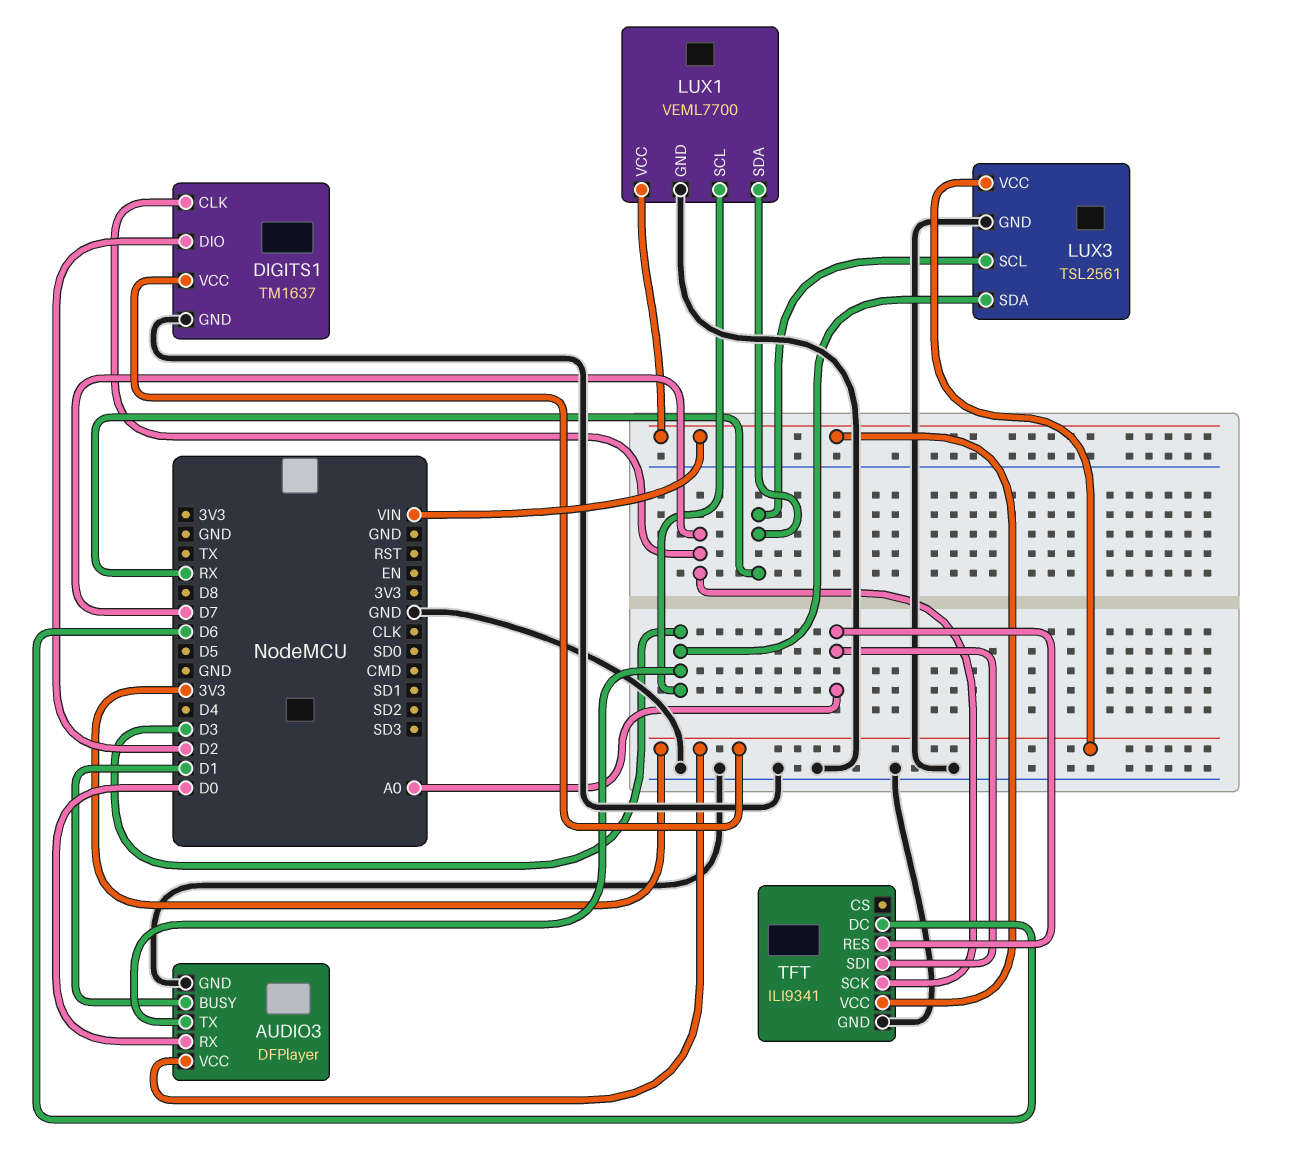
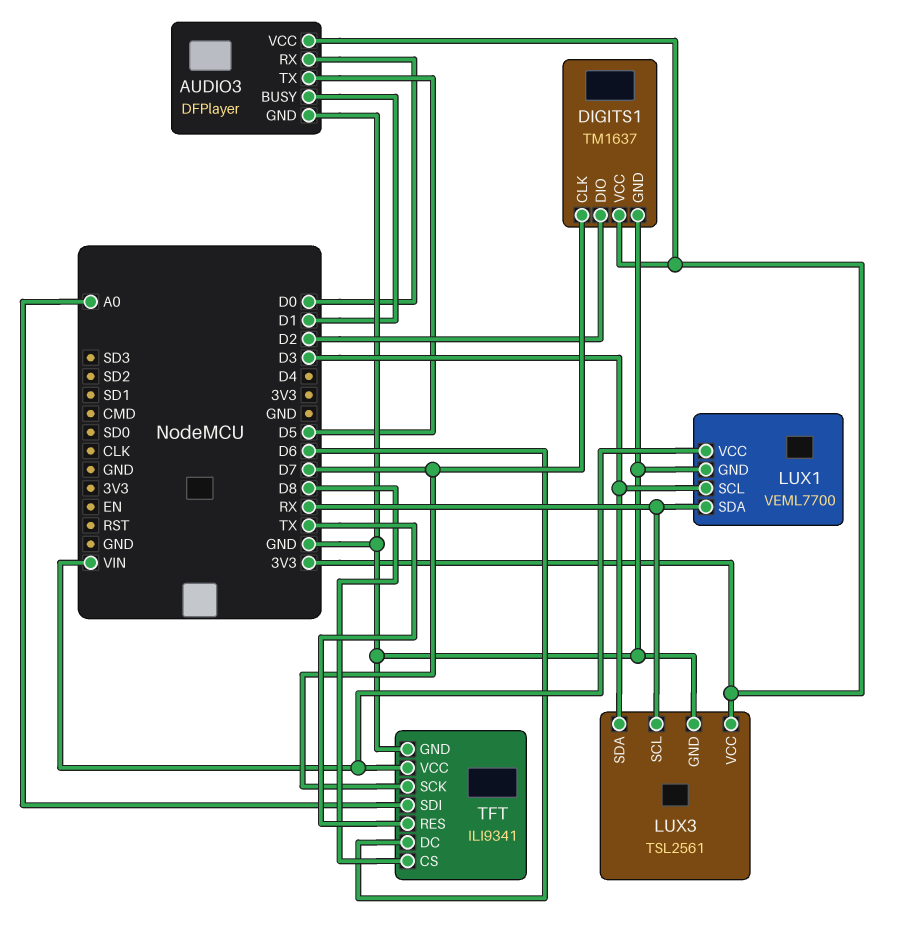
AUDIO3 pin TX: D3 -> D5
TFT pin CS: none -> D8
TFT pin RES: A0 -> TX

